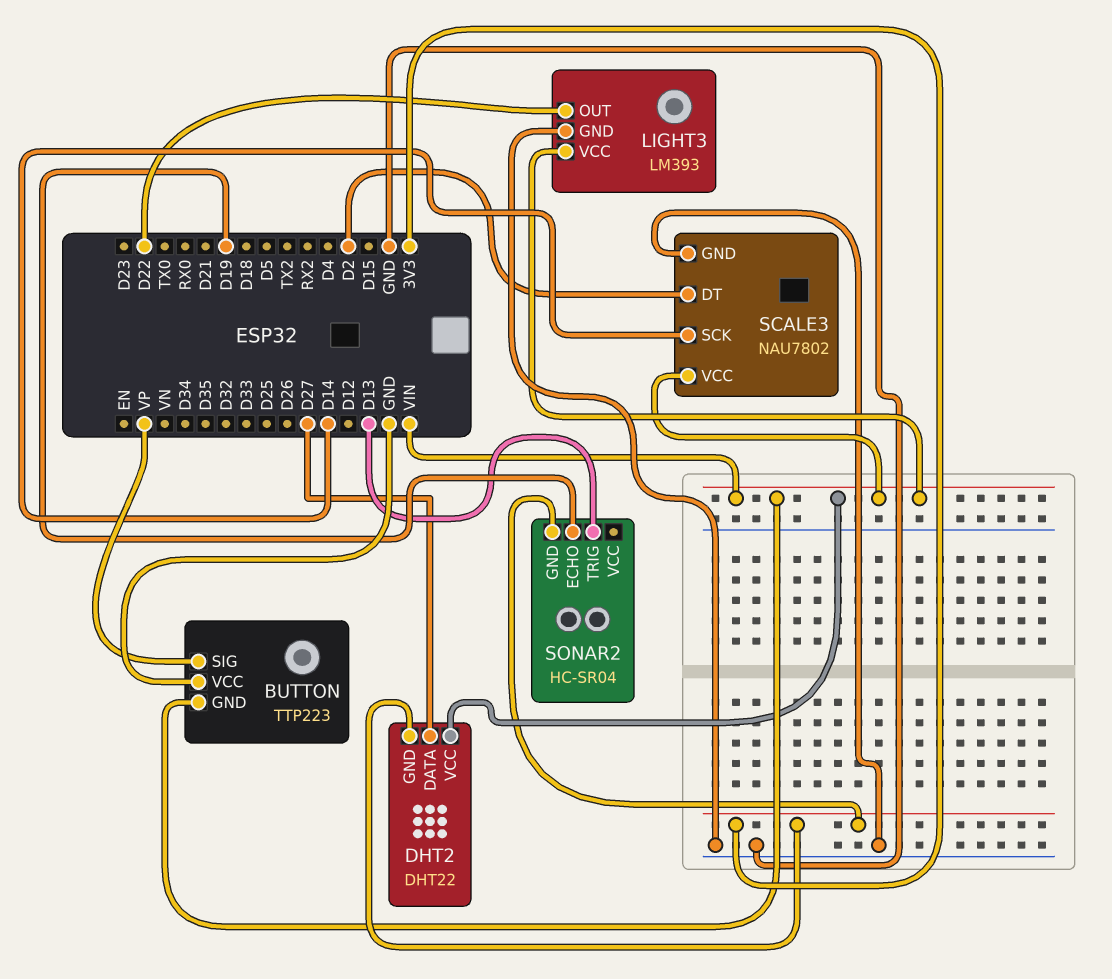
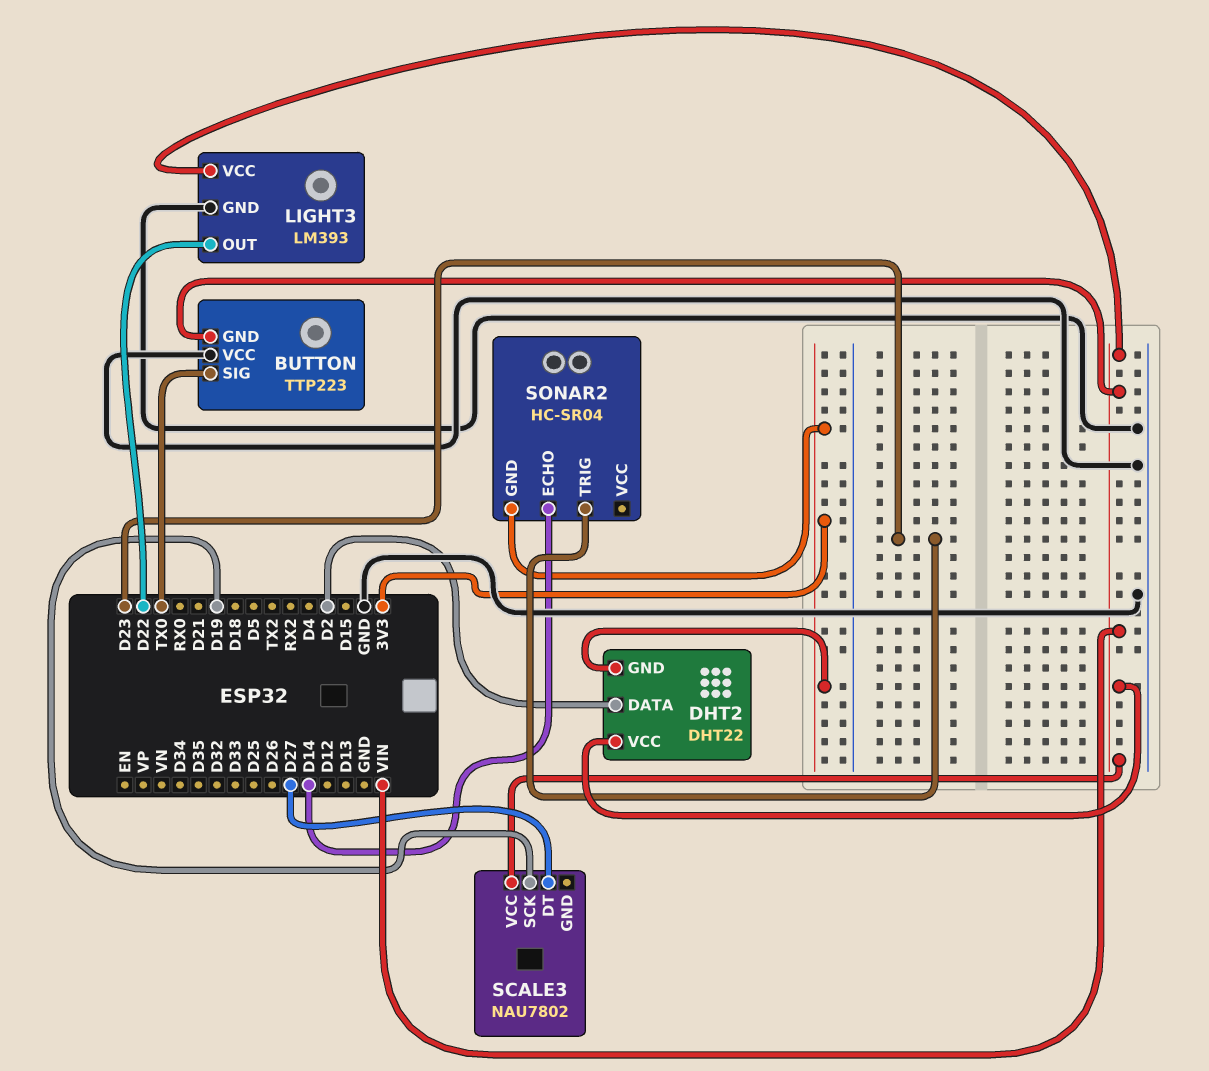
BUTTON pin SIG: VP -> TX0
DHT2 pin DATA: D27 -> D2
SCALE3 pin DT: D2 -> D27
SCALE3 pin GND: GND -> none
SCALE3 pin SCK: D14 -> D19
SONAR2 pin ECHO: D19 -> D14
SONAR2 pin TRIG: D13 -> D23

